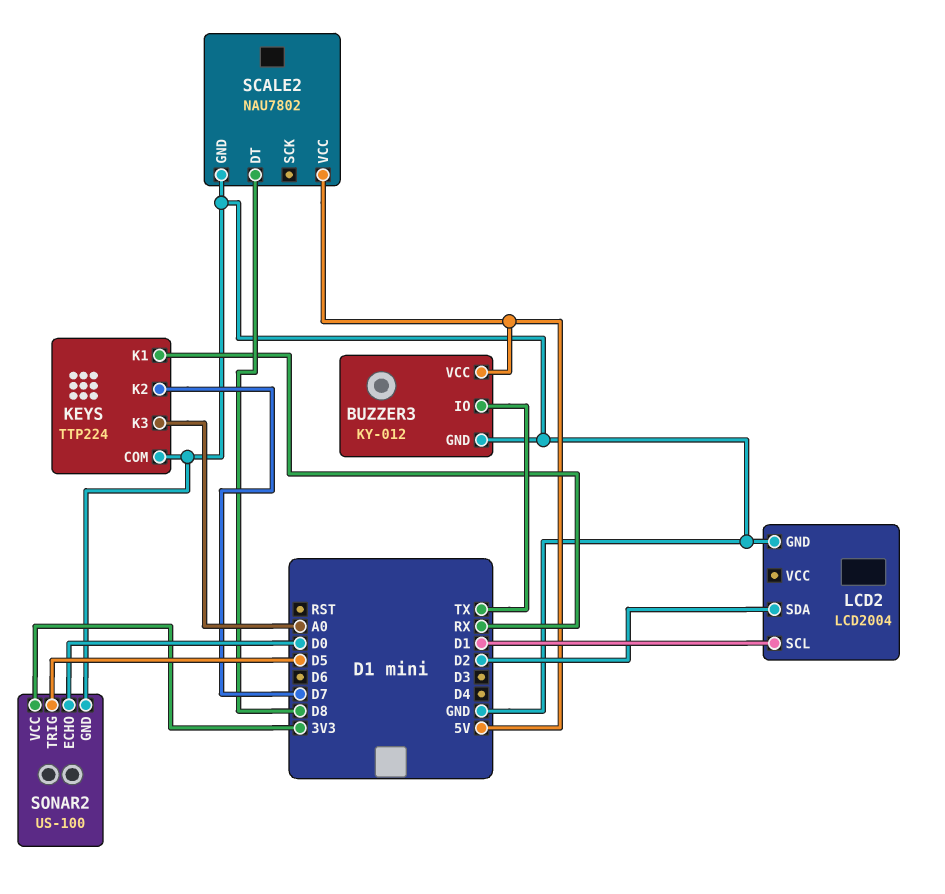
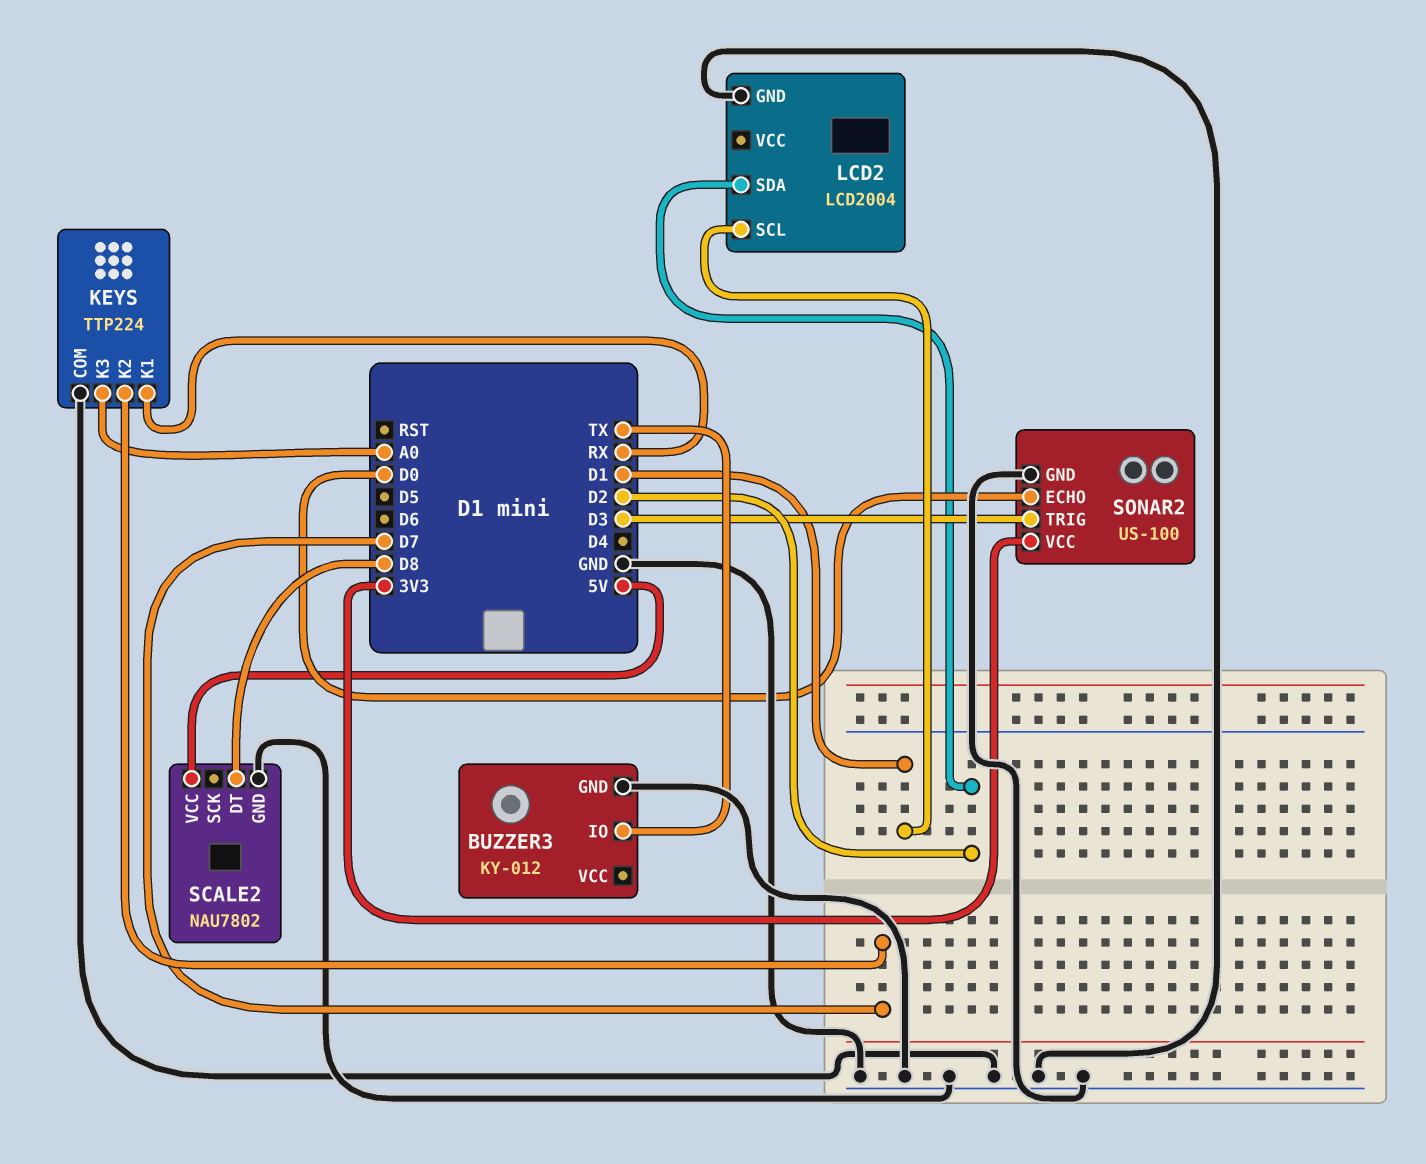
BUZZER3 pin VCC: 5V -> none
SONAR2 pin TRIG: D5 -> D3

